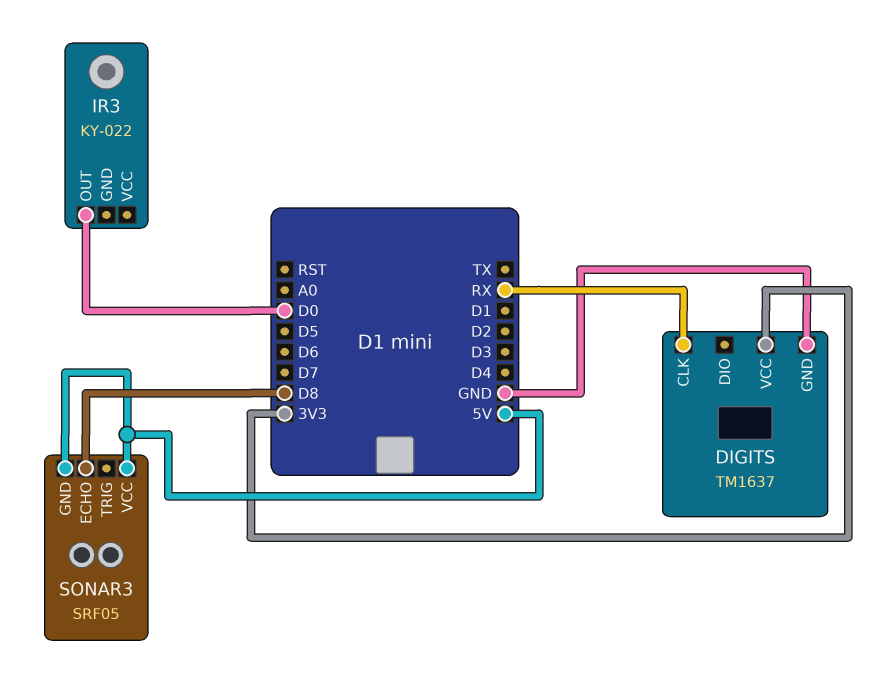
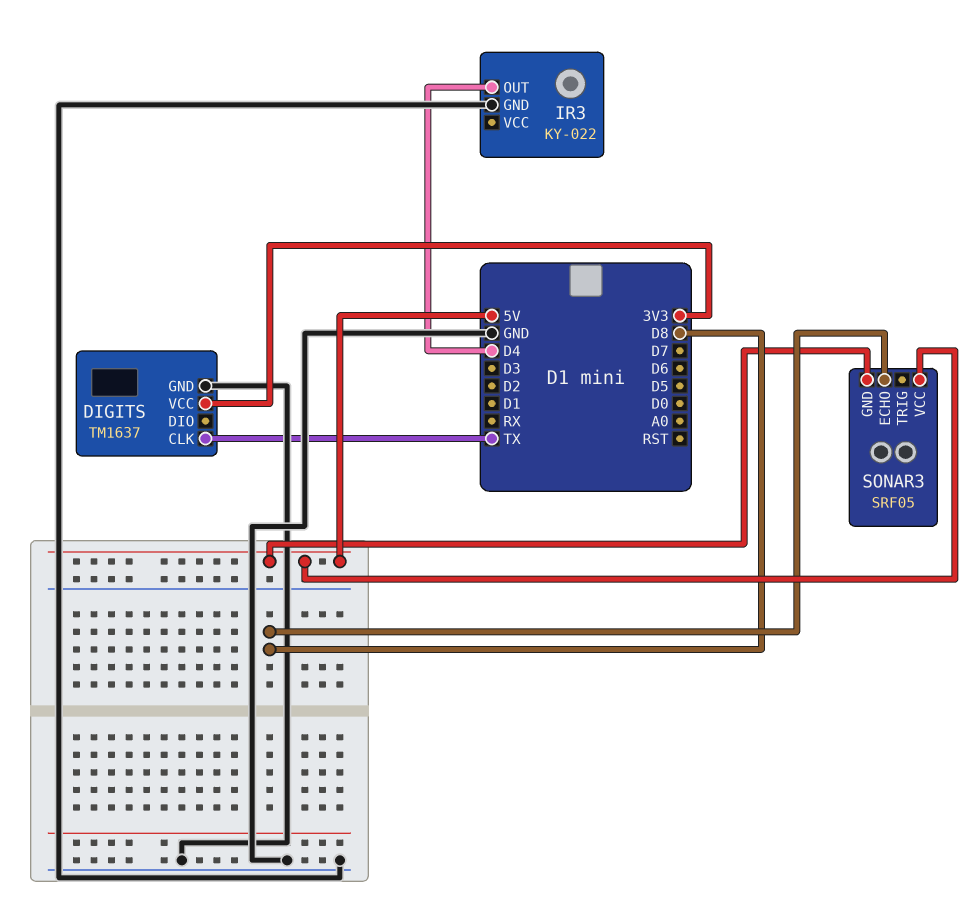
DIGITS pin CLK: RX -> TX
IR3 pin GND: none -> GND
IR3 pin OUT: D0 -> D4

